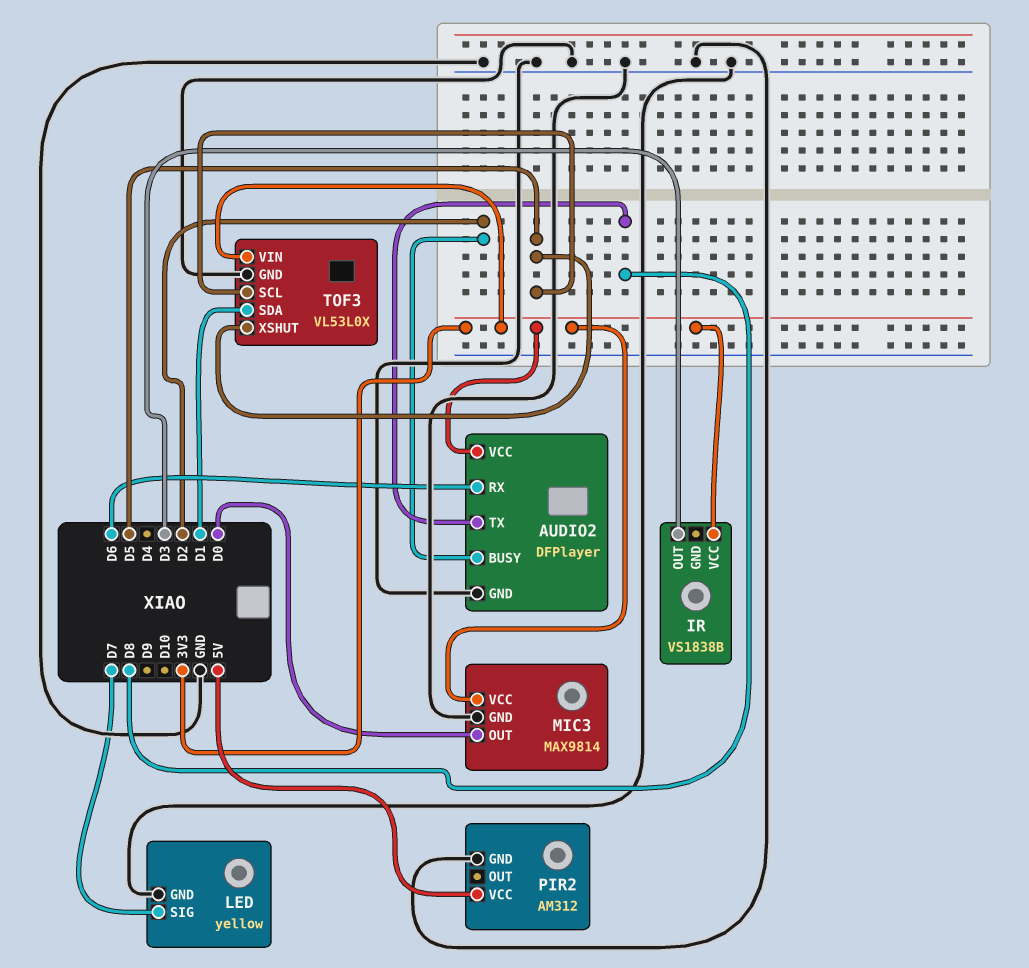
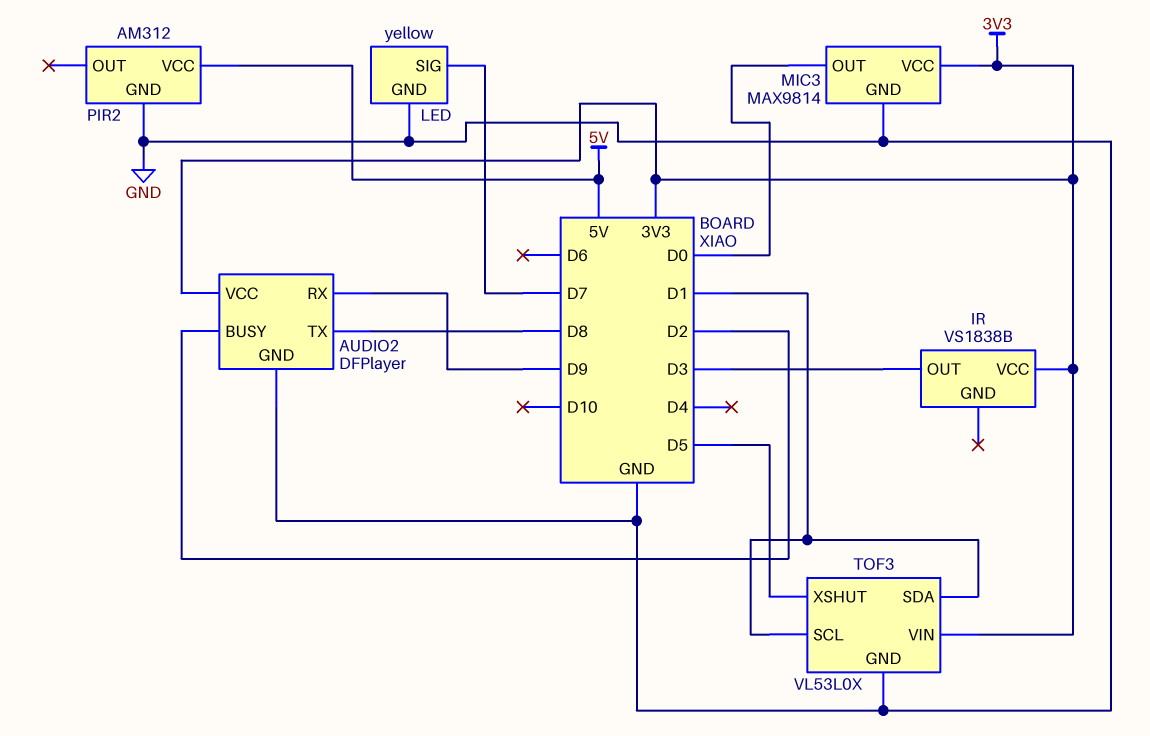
AUDIO2 pin RX: D6 -> D9
TOF3 pin SCL: D5 -> D1

